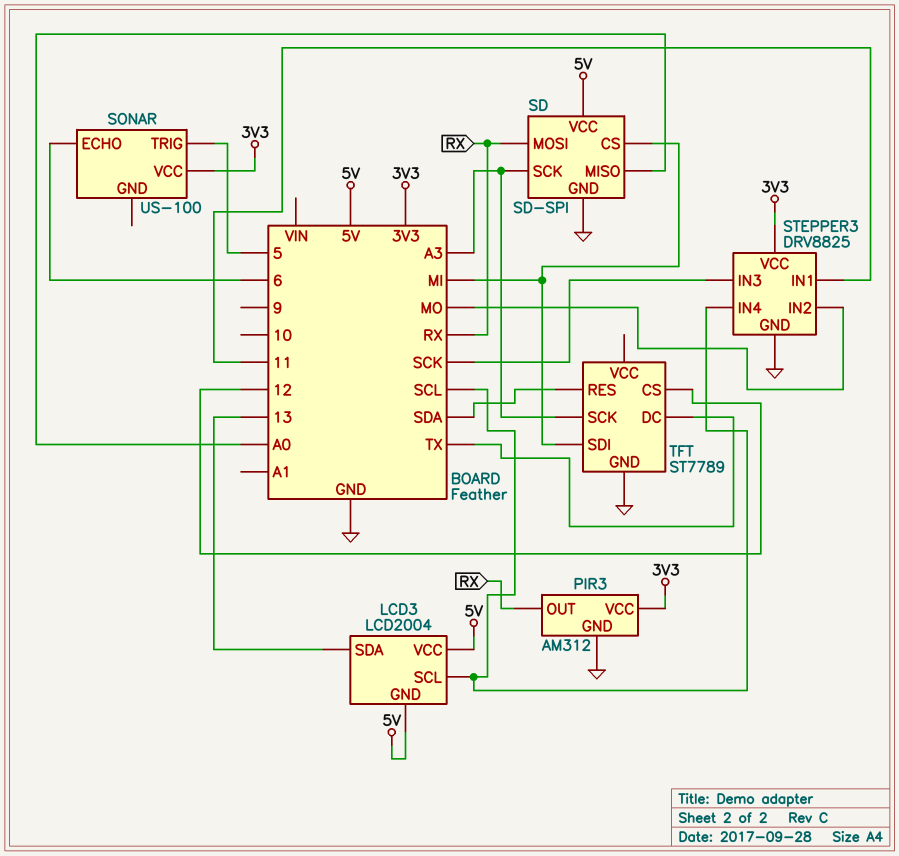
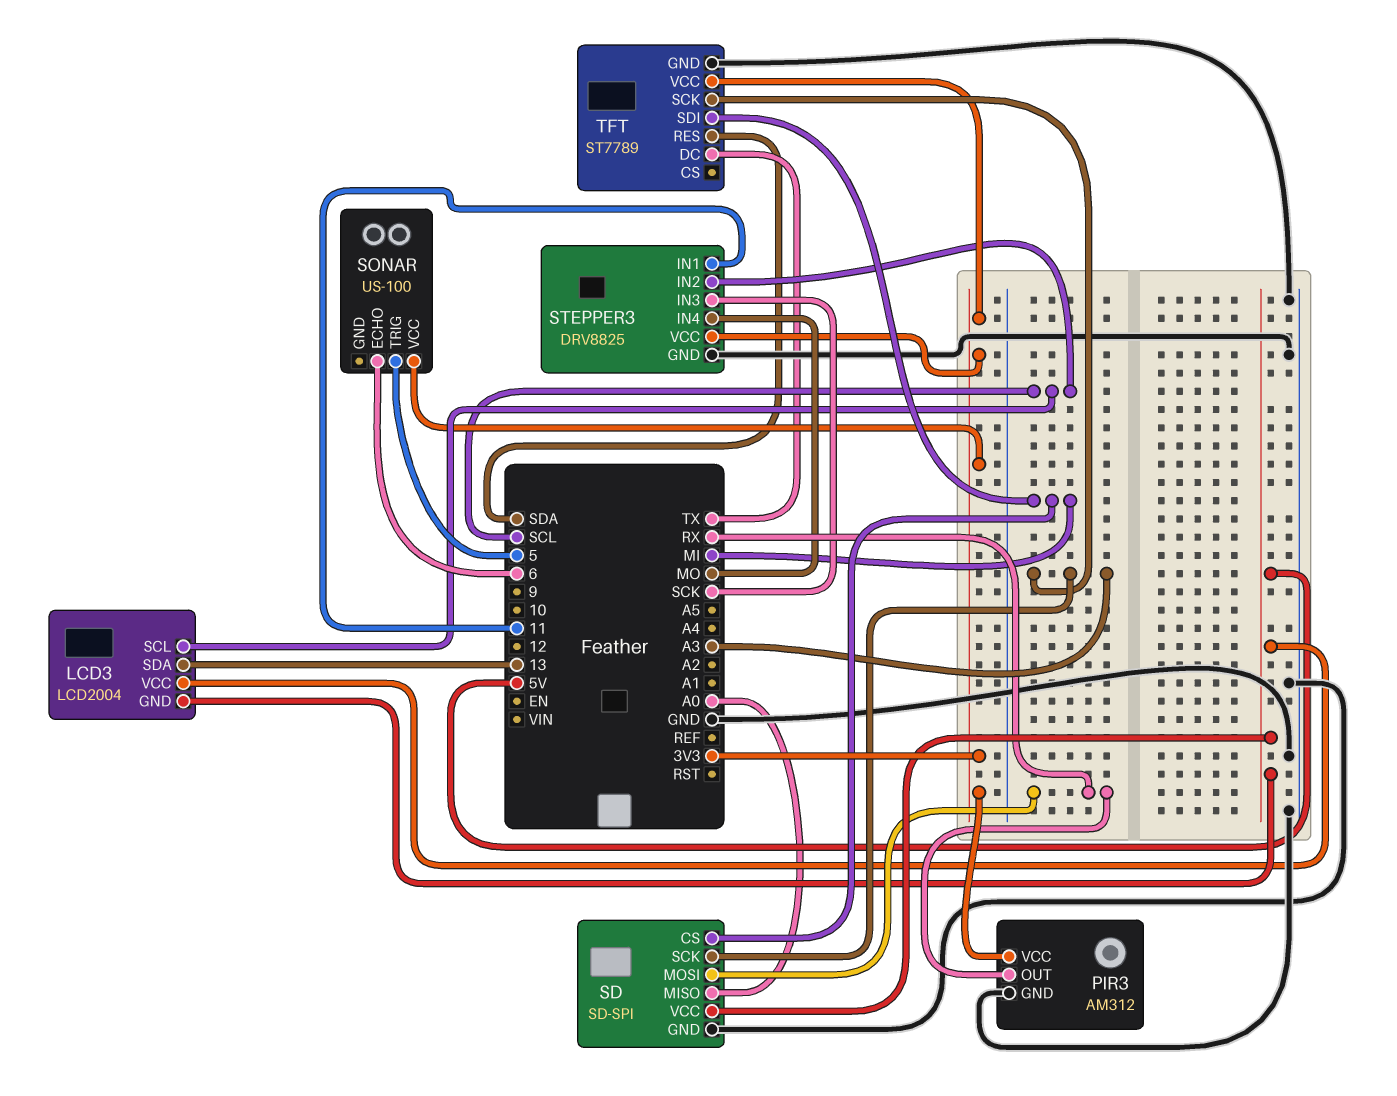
STEPPER3 pin IN2: MO -> SCL
STEPPER3 pin IN4: SCL -> MO
TFT pin CS: 12 -> none
TFT pin VCC: none -> 3V3

